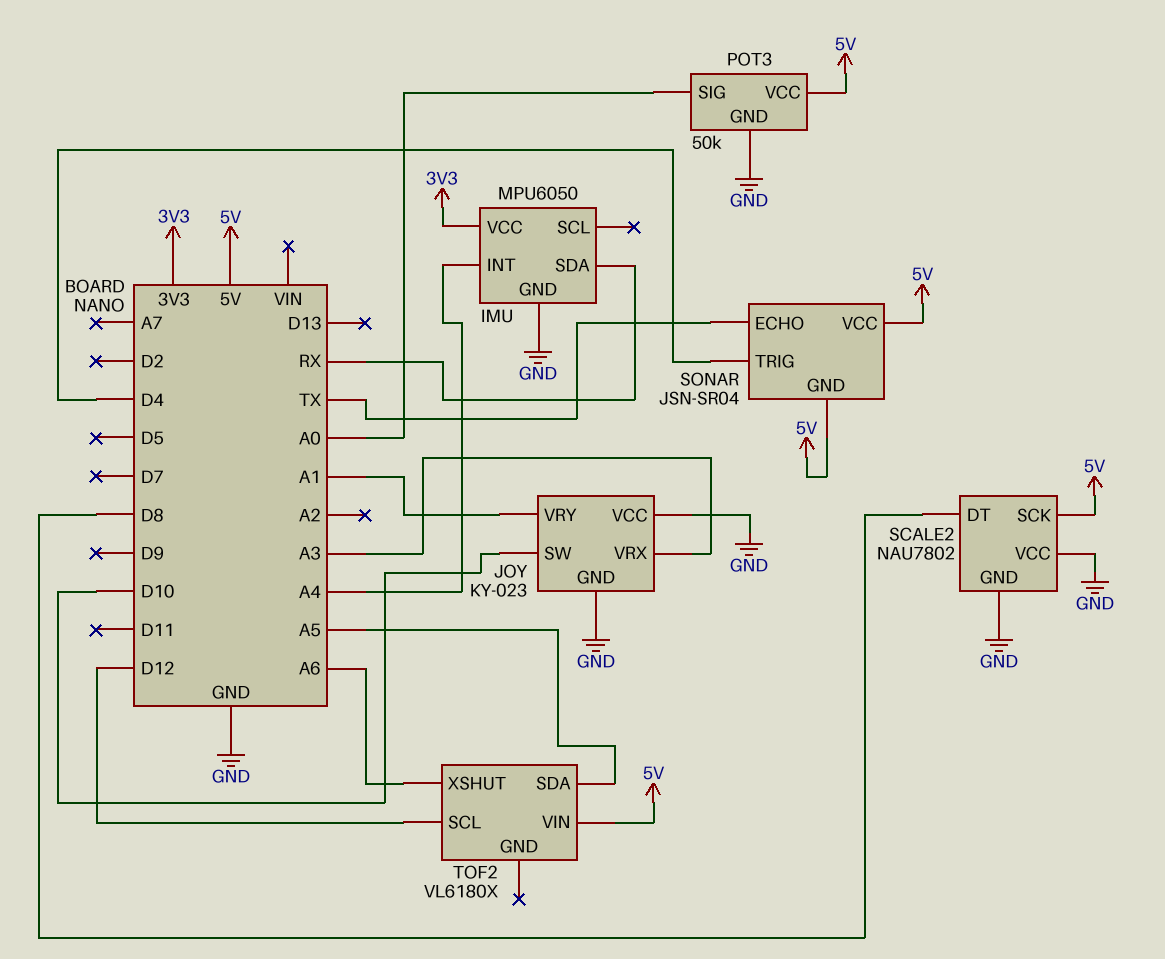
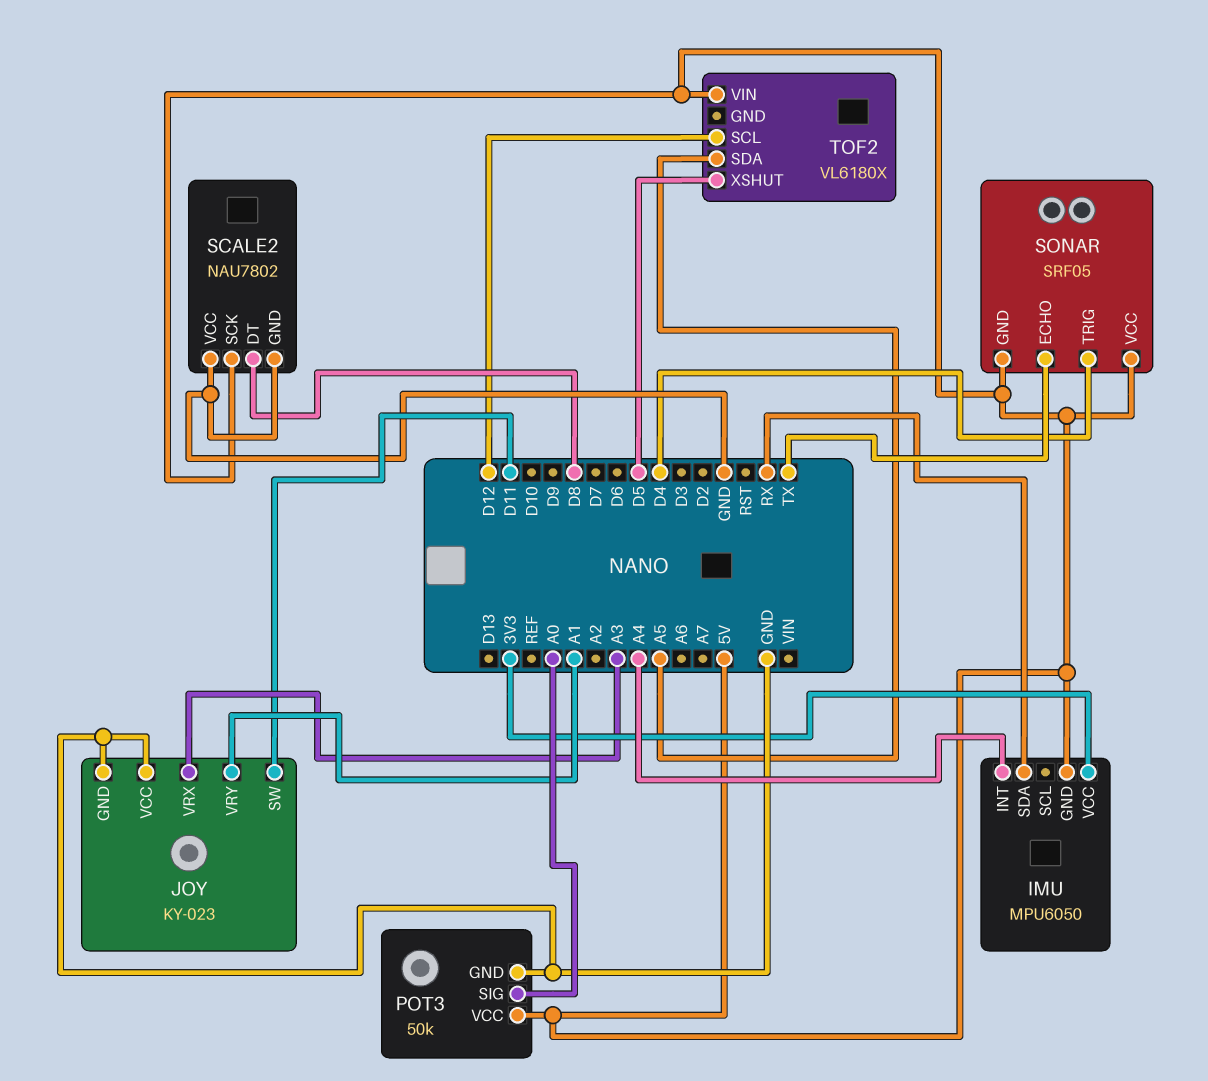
IMU pin GND: GND -> 5V
JOY pin SW: D10 -> D11
SONAR: JSN-SR04 -> SRF05
TOF2 pin XSHUT: A6 -> D5

